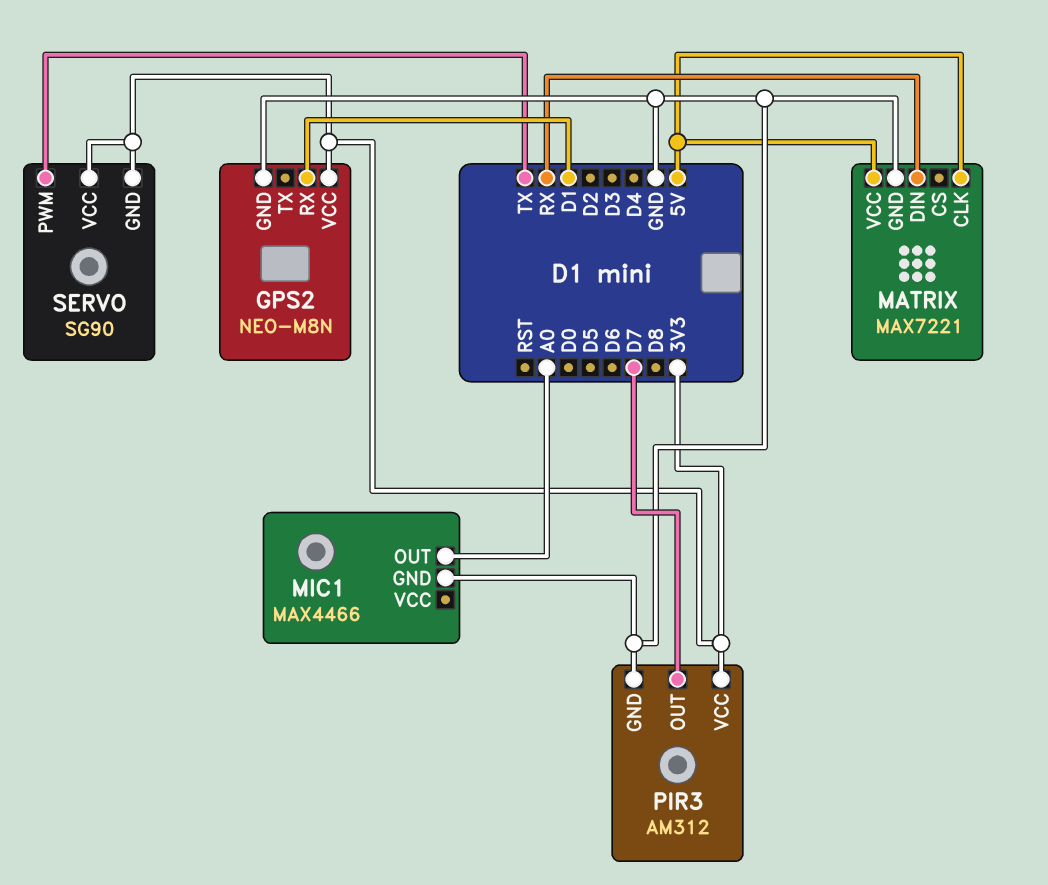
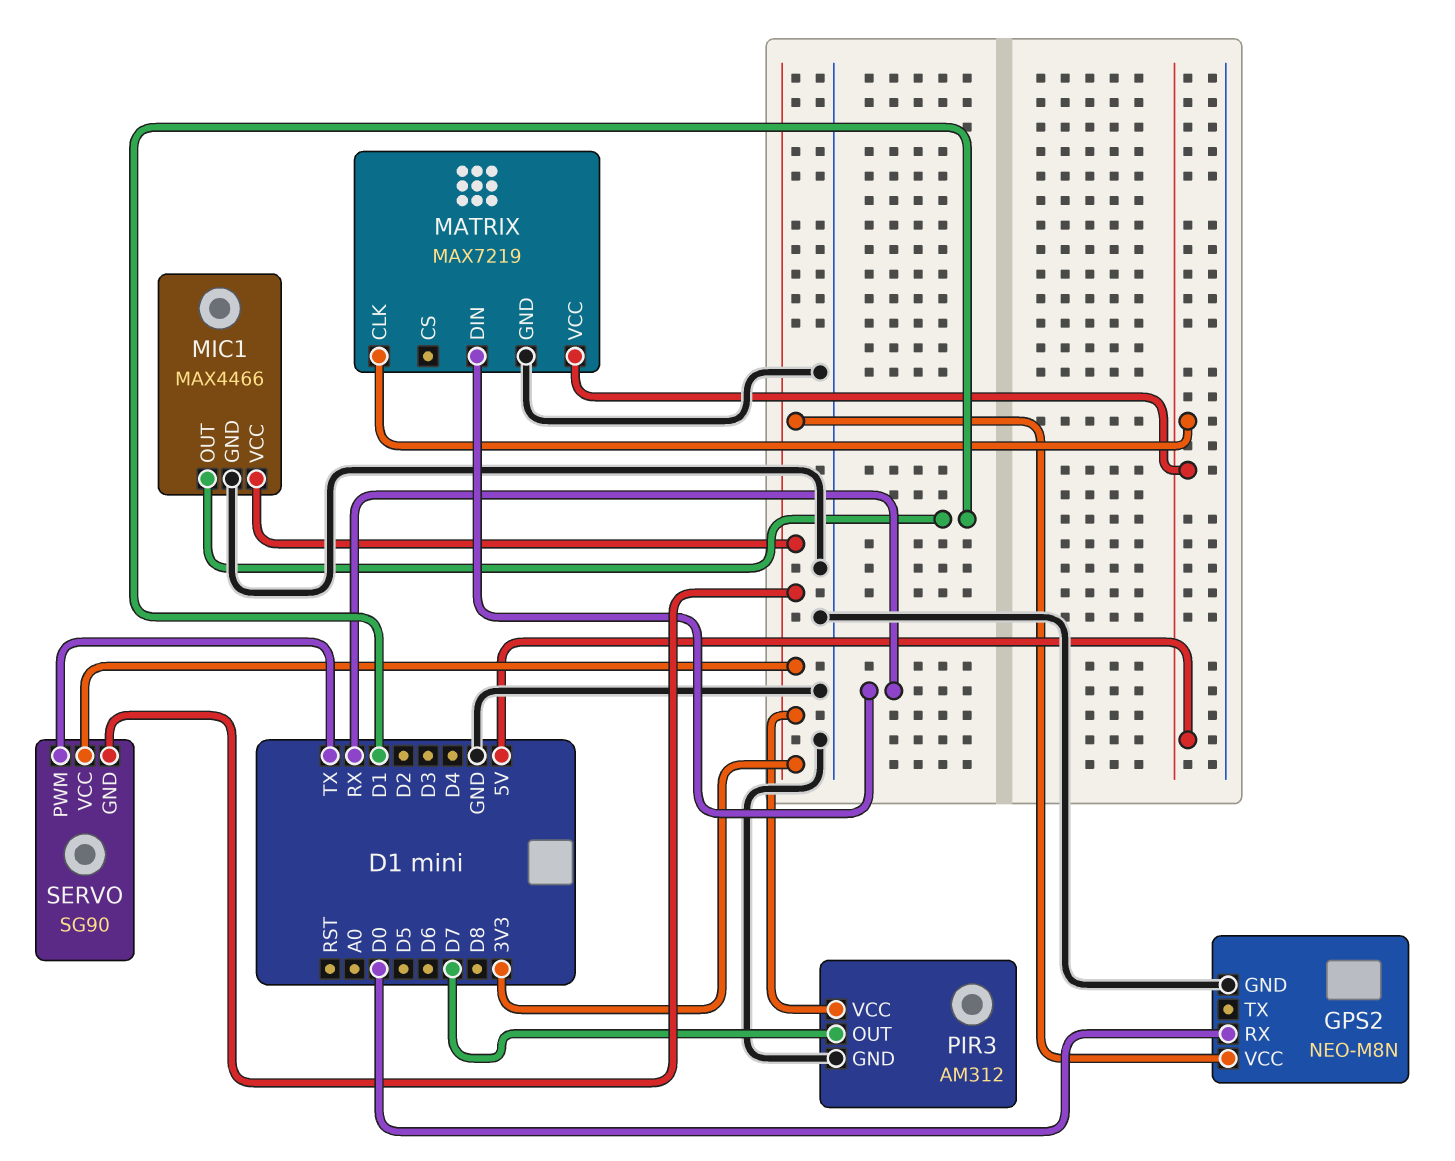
GPS2 pin RX: D1 -> D0
MATRIX: MAX7221 -> MAX7219
MIC1 pin OUT: A0 -> D1
MIC1 pin VCC: none -> 3V3

